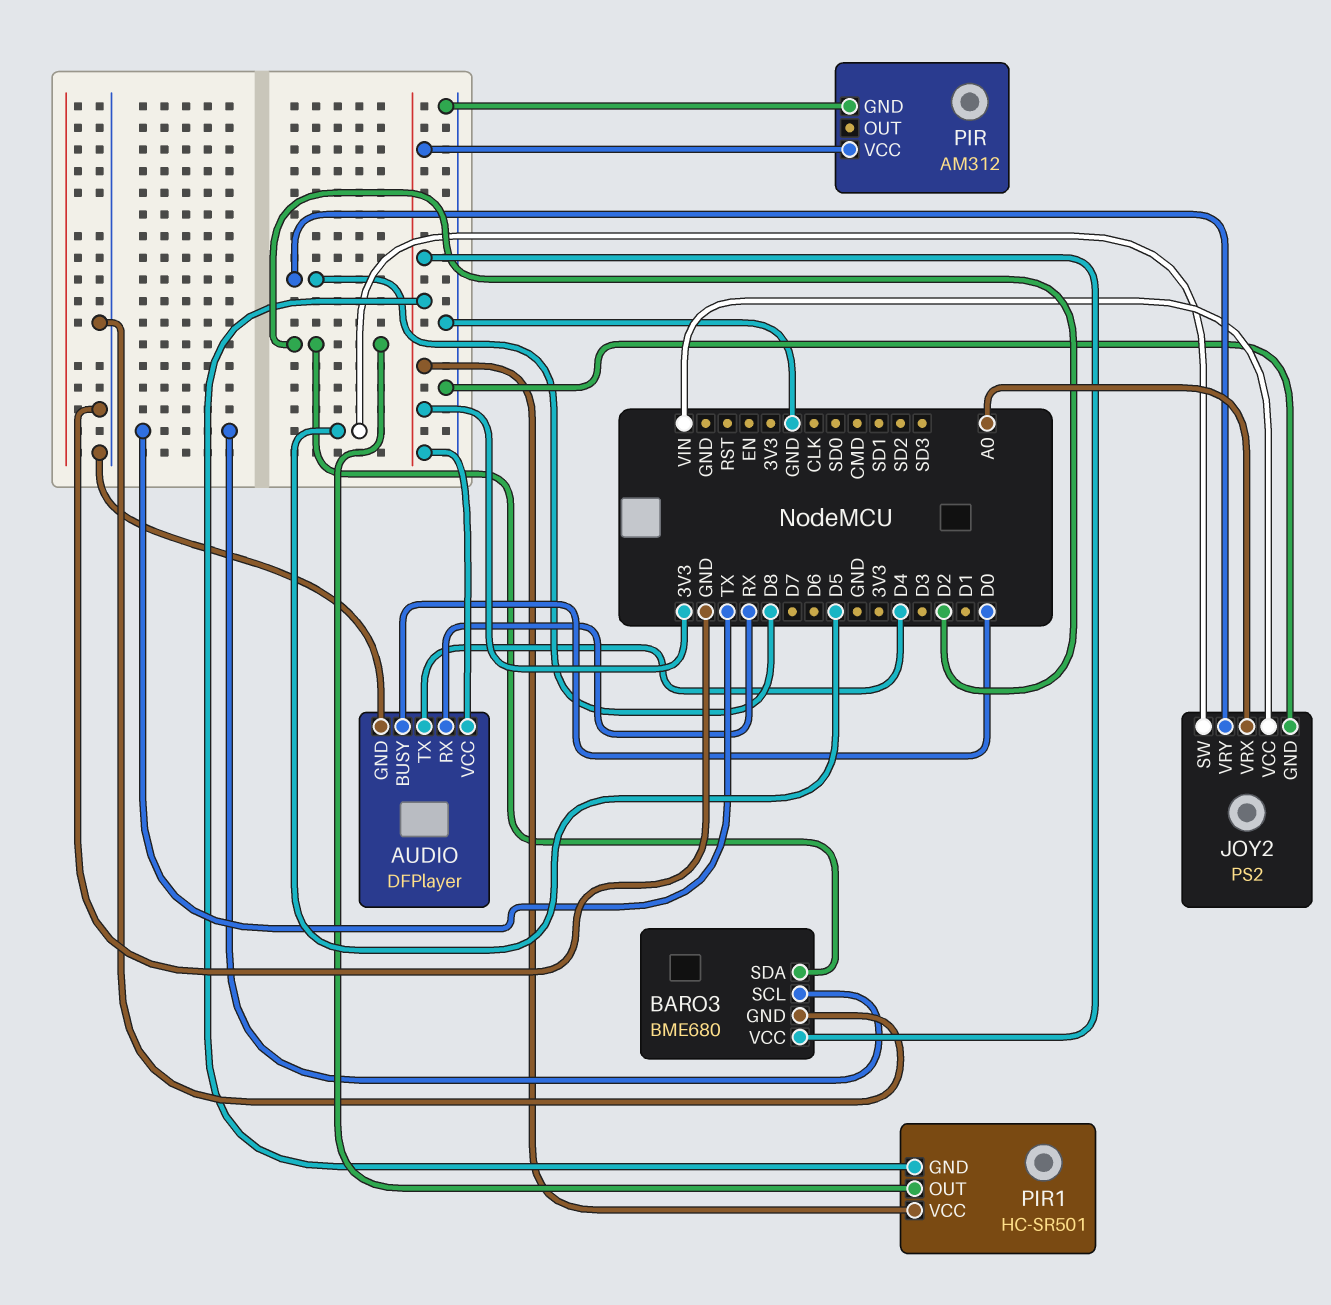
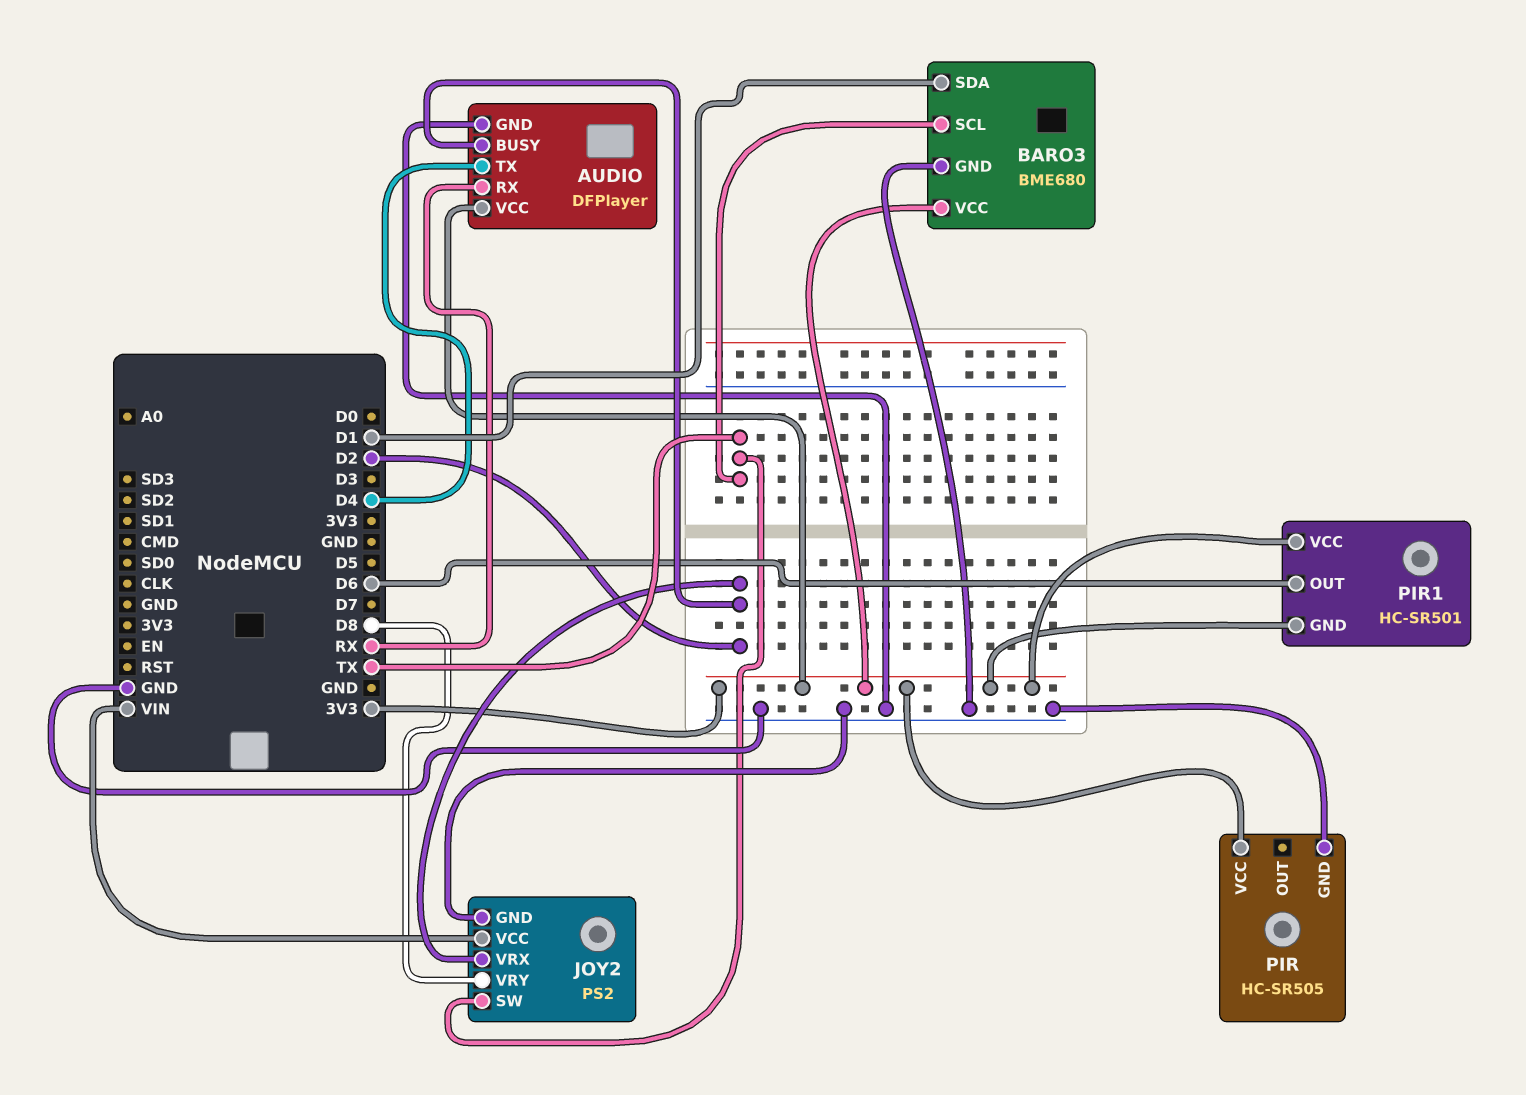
AUDIO pin BUSY: D0 -> D2
BARO3 pin SDA: D2 -> D1
JOY2 pin SW: D5 -> TX
JOY2 pin VRX: A0 -> D2
PIR: AM312 -> HC-SR505
PIR1 pin OUT: D2 -> D6

